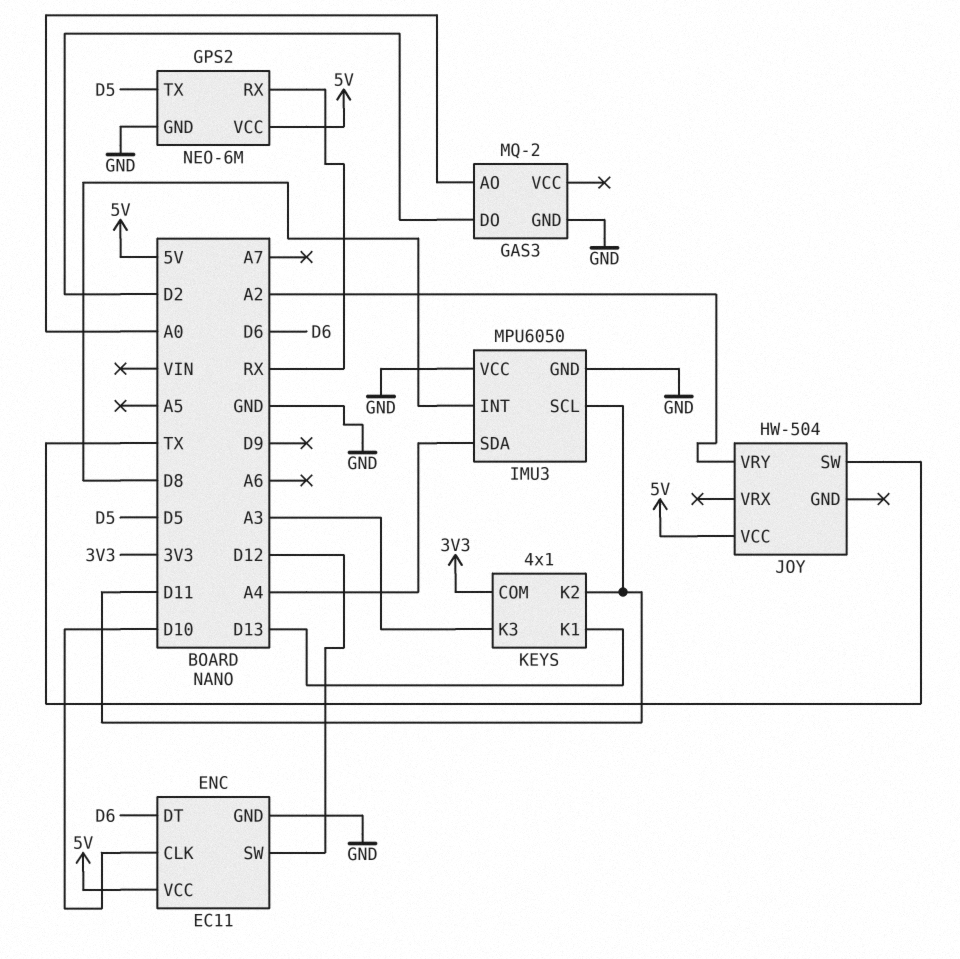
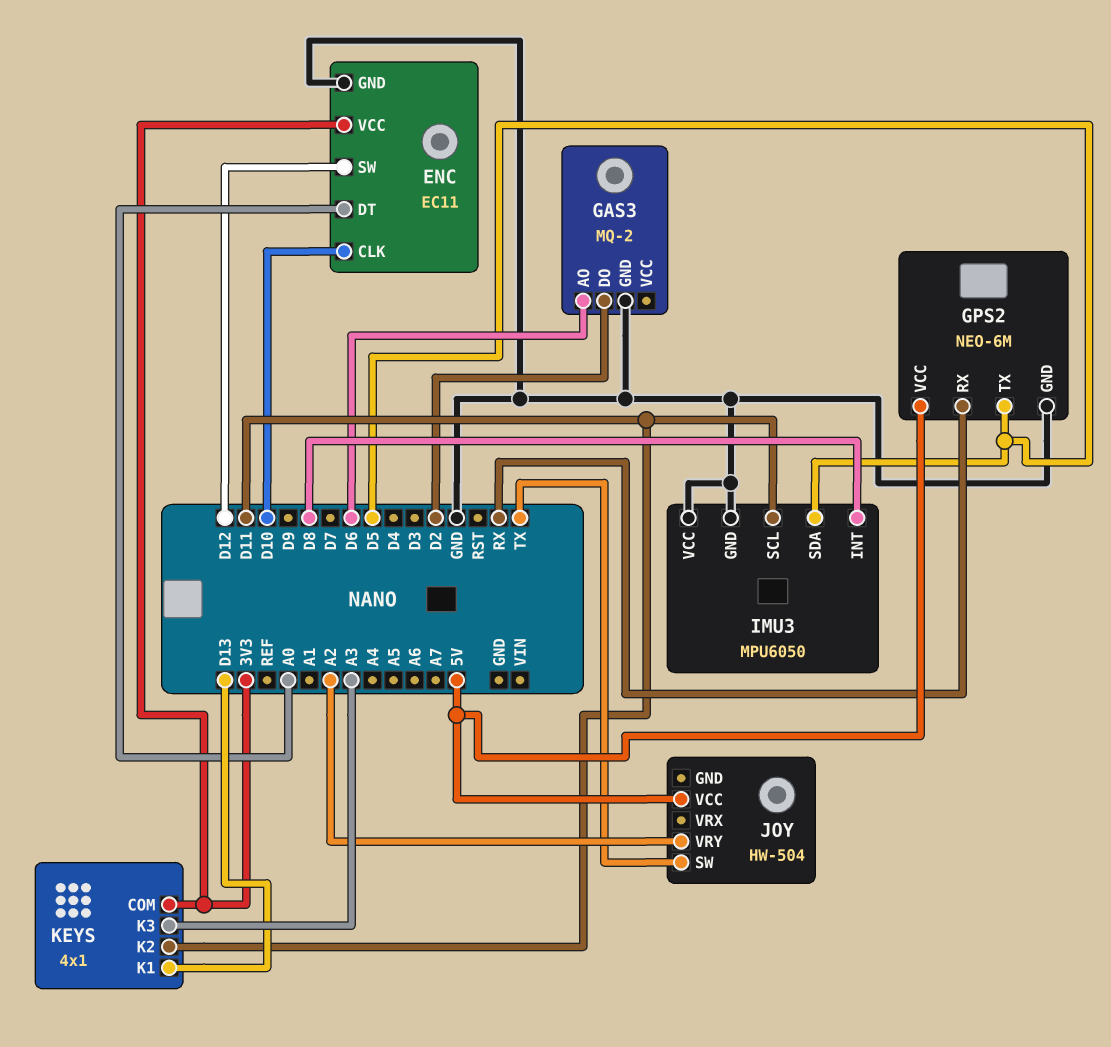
ENC pin DT: D6 -> A0
ENC pin VCC: 5V -> 3V3
GAS3 pin AO: A0 -> D6
IMU3 pin SDA: A4 -> D5

